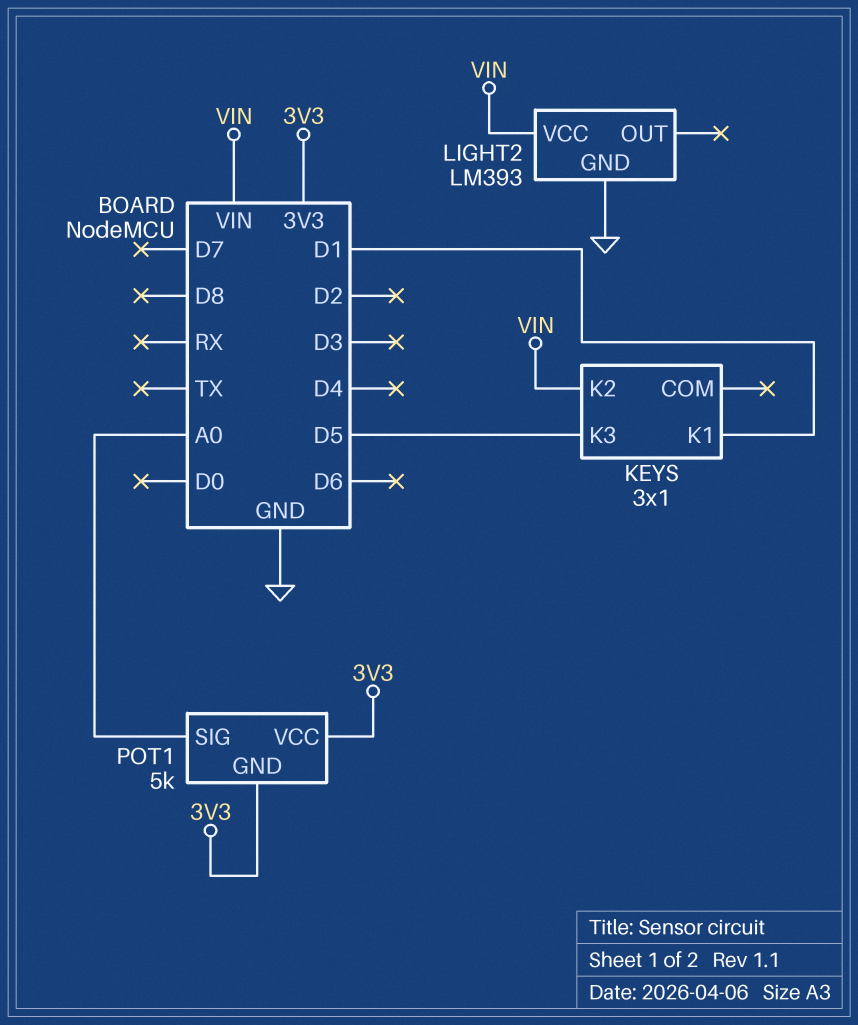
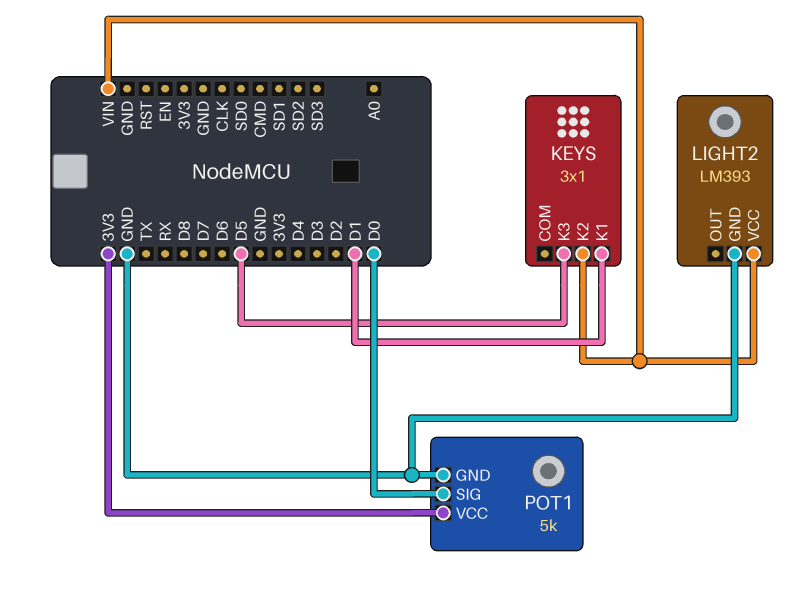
POT1 pin GND: 3V3 -> GND
POT1 pin SIG: A0 -> D0

